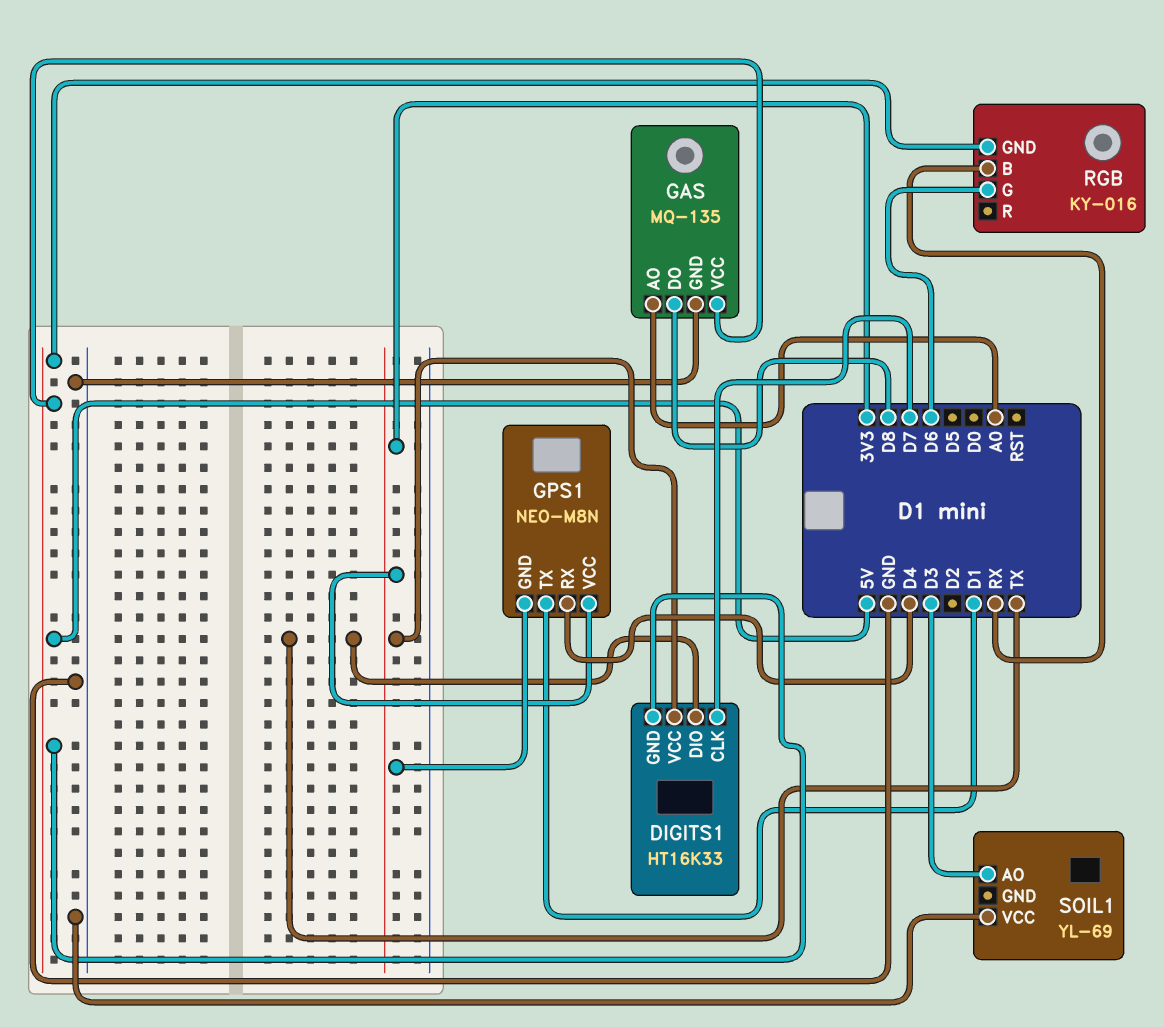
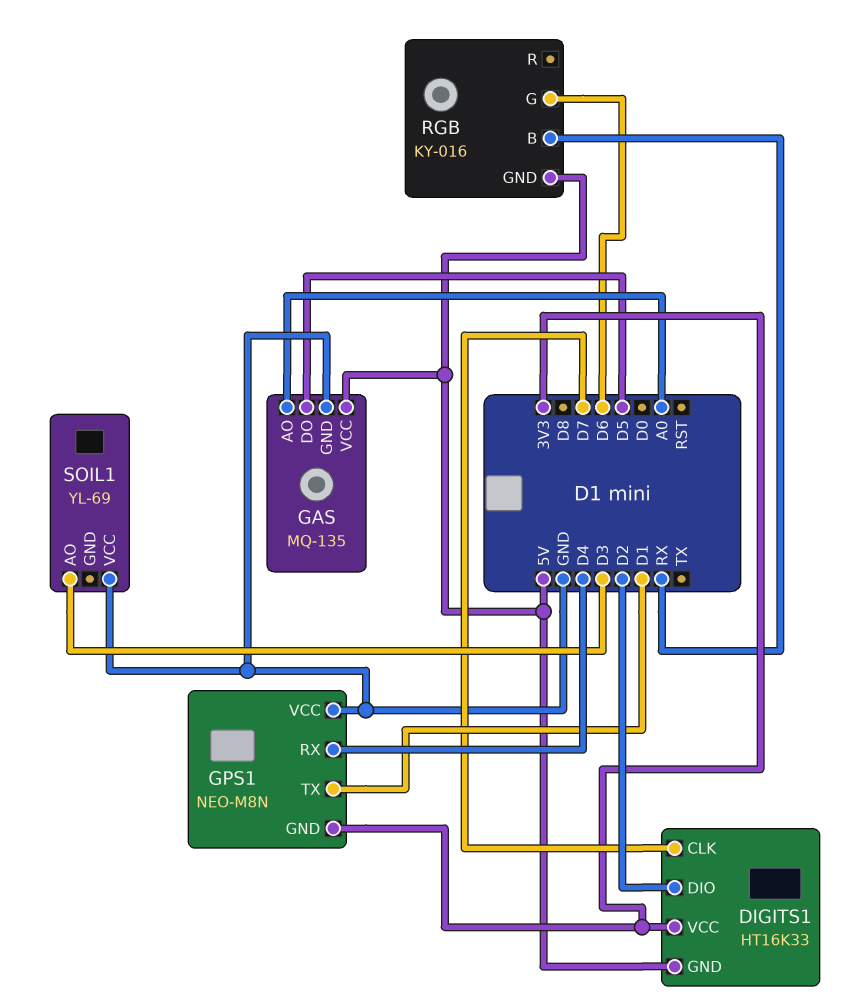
DIGITS1 pin DIO: TX -> D2
GAS pin DO: D8 -> D5
GPS1 pin VCC: 3V3 -> GND

